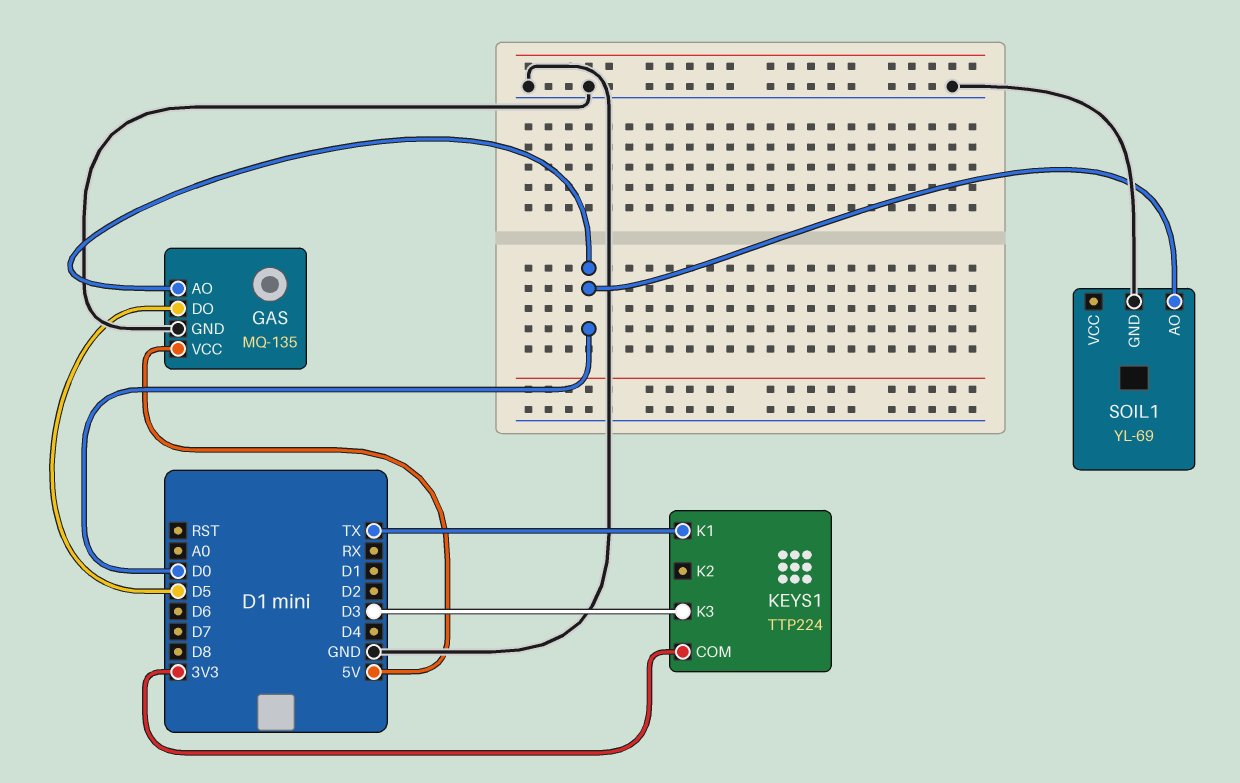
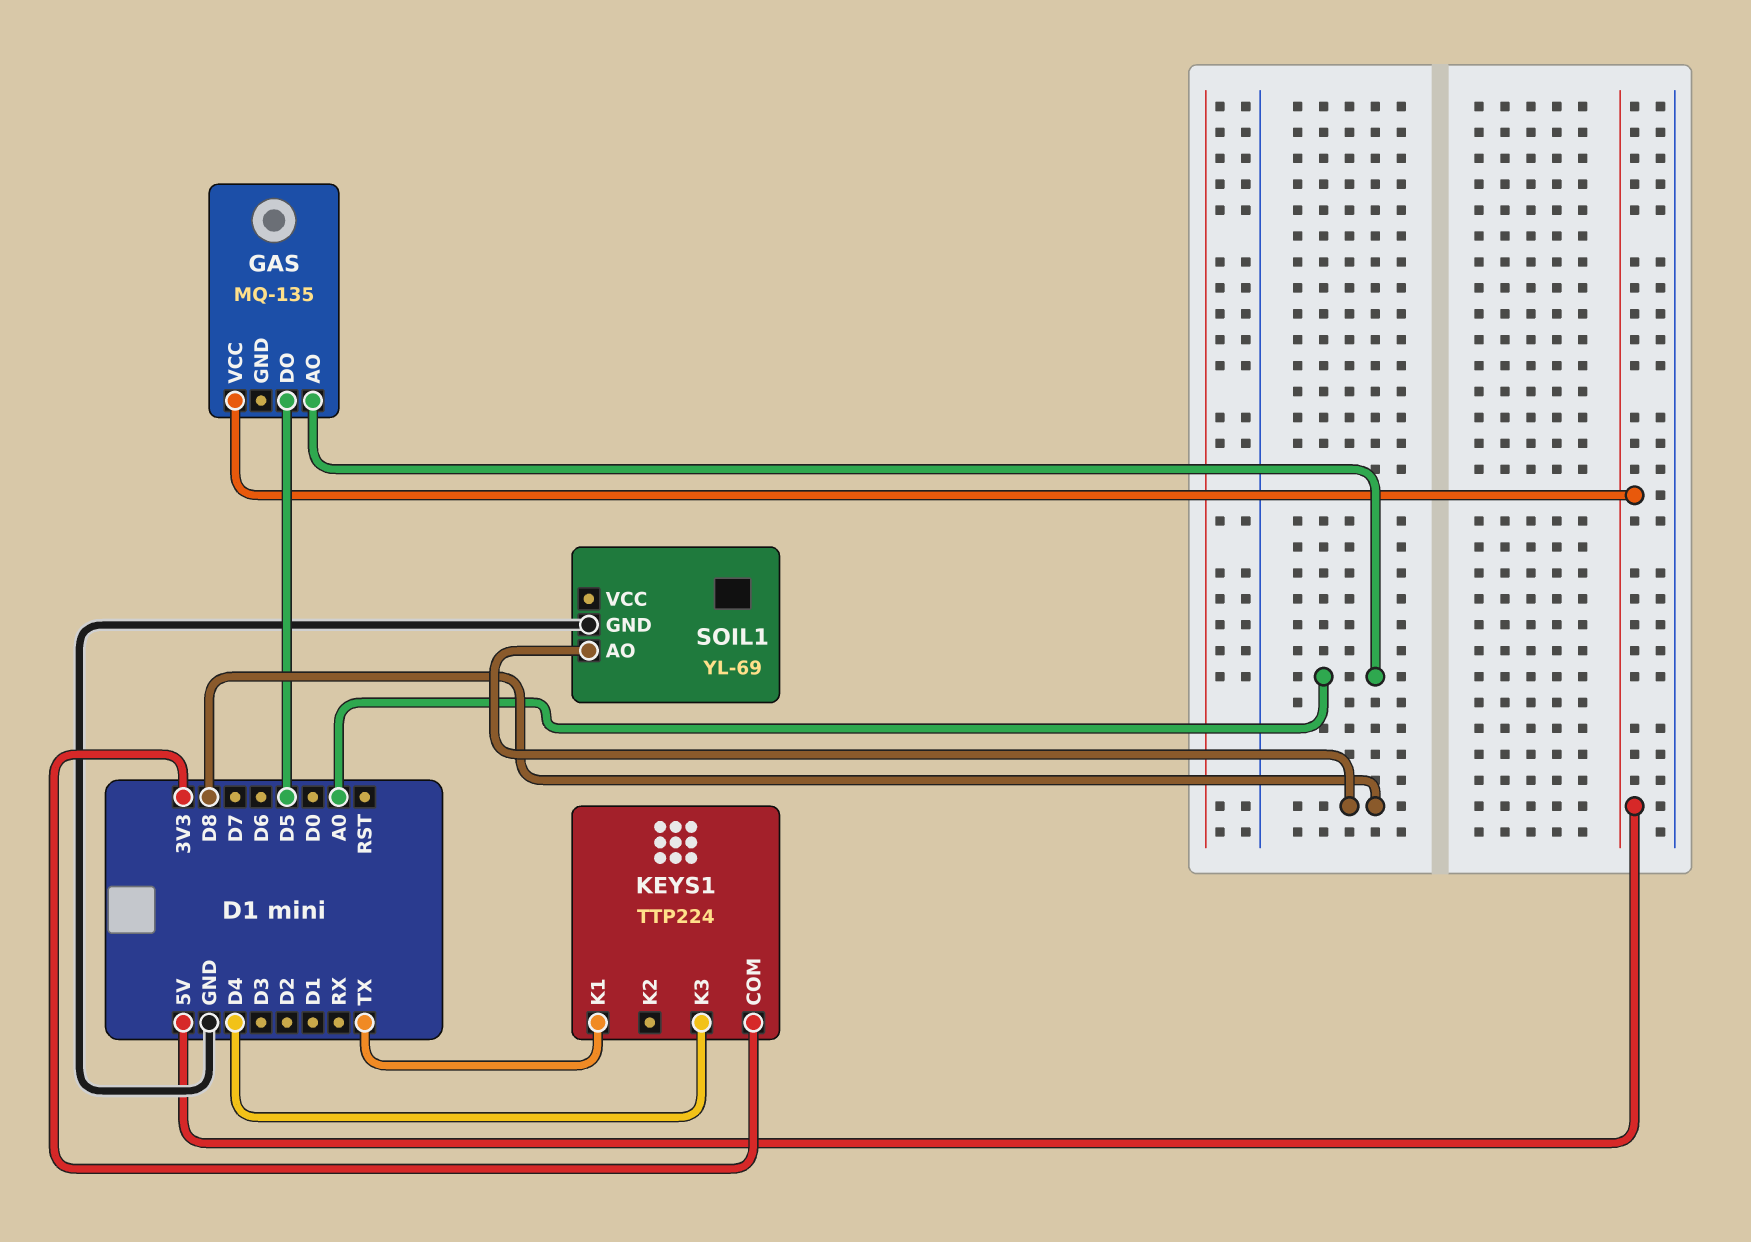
GAS pin AO: D0 -> A0
GAS pin GND: GND -> none
KEYS1 pin K3: D3 -> D4
SOIL1 pin AO: D0 -> D8

